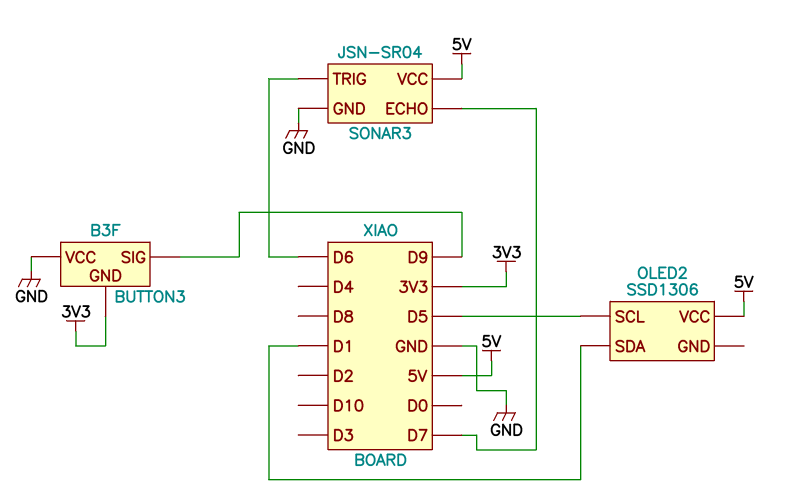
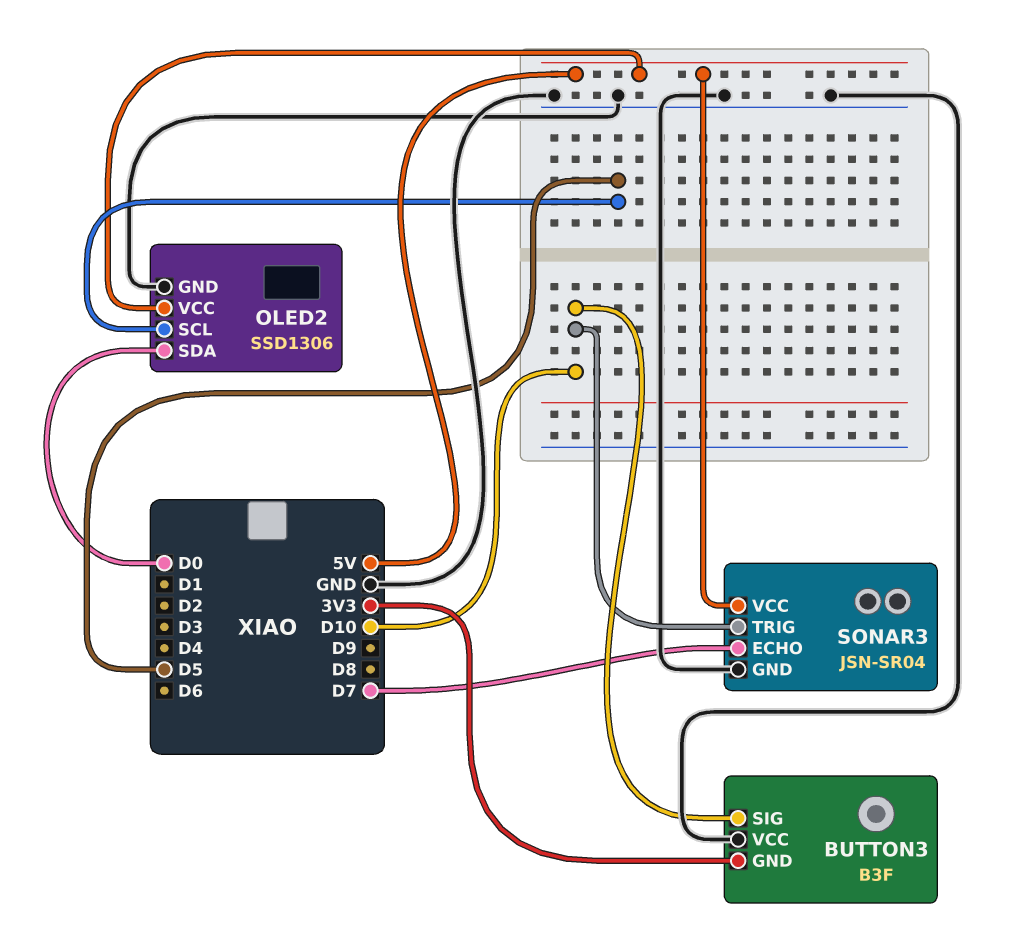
BUTTON3 pin SIG: D9 -> D10
OLED2 pin GND: none -> GND
OLED2 pin SDA: D1 -> D0
SONAR3 pin TRIG: D6 -> D10

